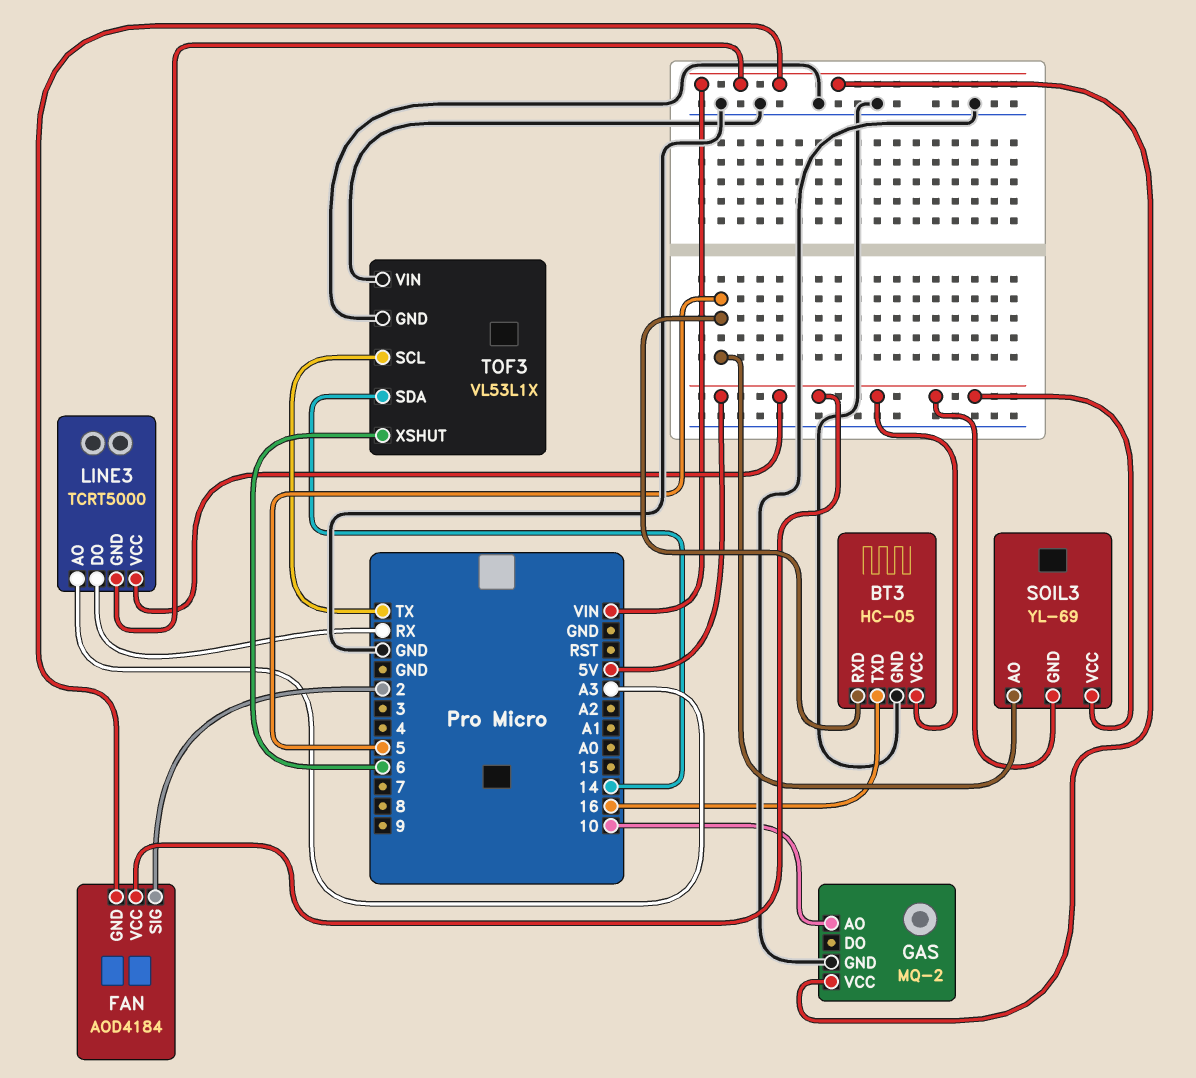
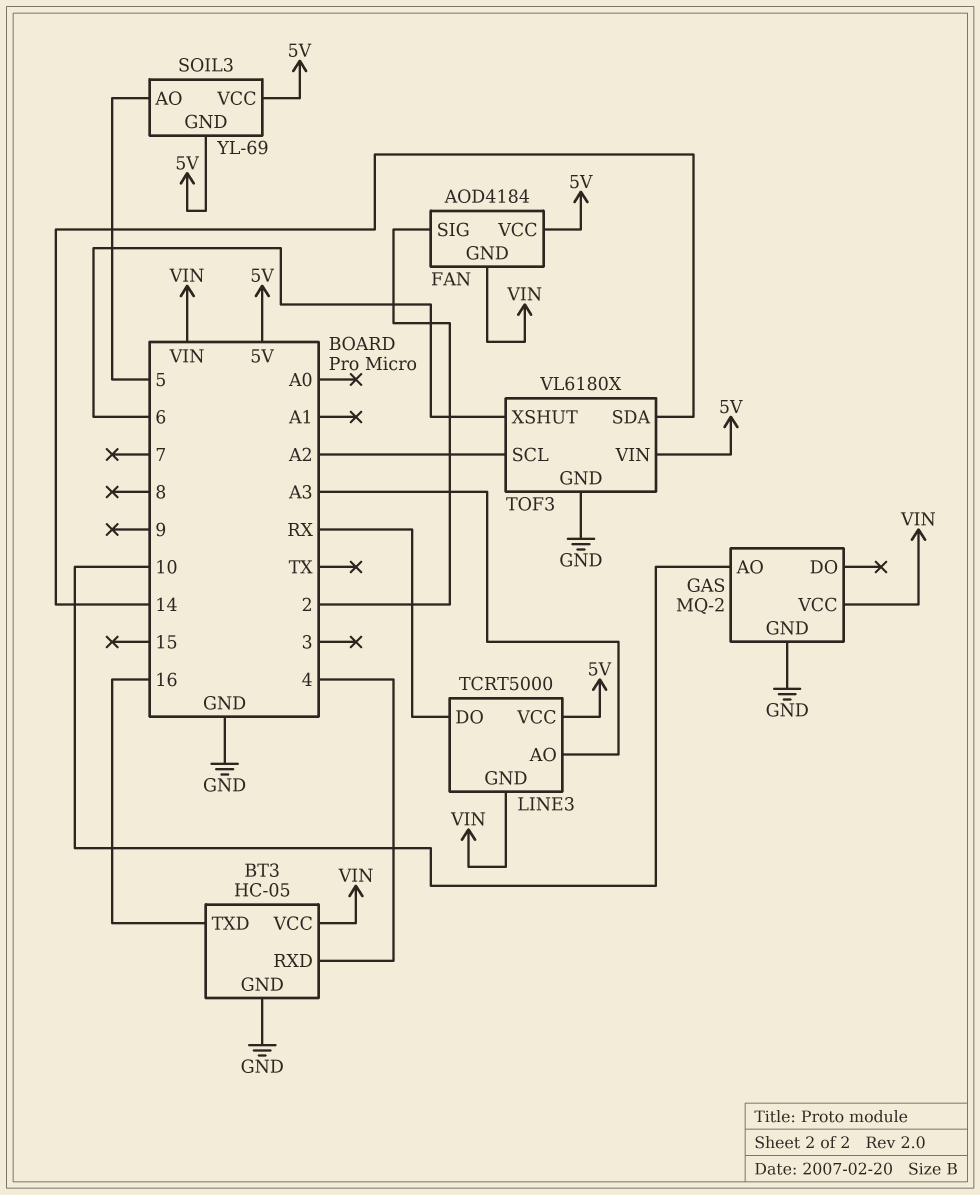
BT3 pin RXD: 5 -> 4
BT3 pin VCC: 5V -> VIN
TOF3: VL53L1X -> VL6180X
TOF3 pin SCL: TX -> A2
TOF3 pin VIN: GND -> 5V

